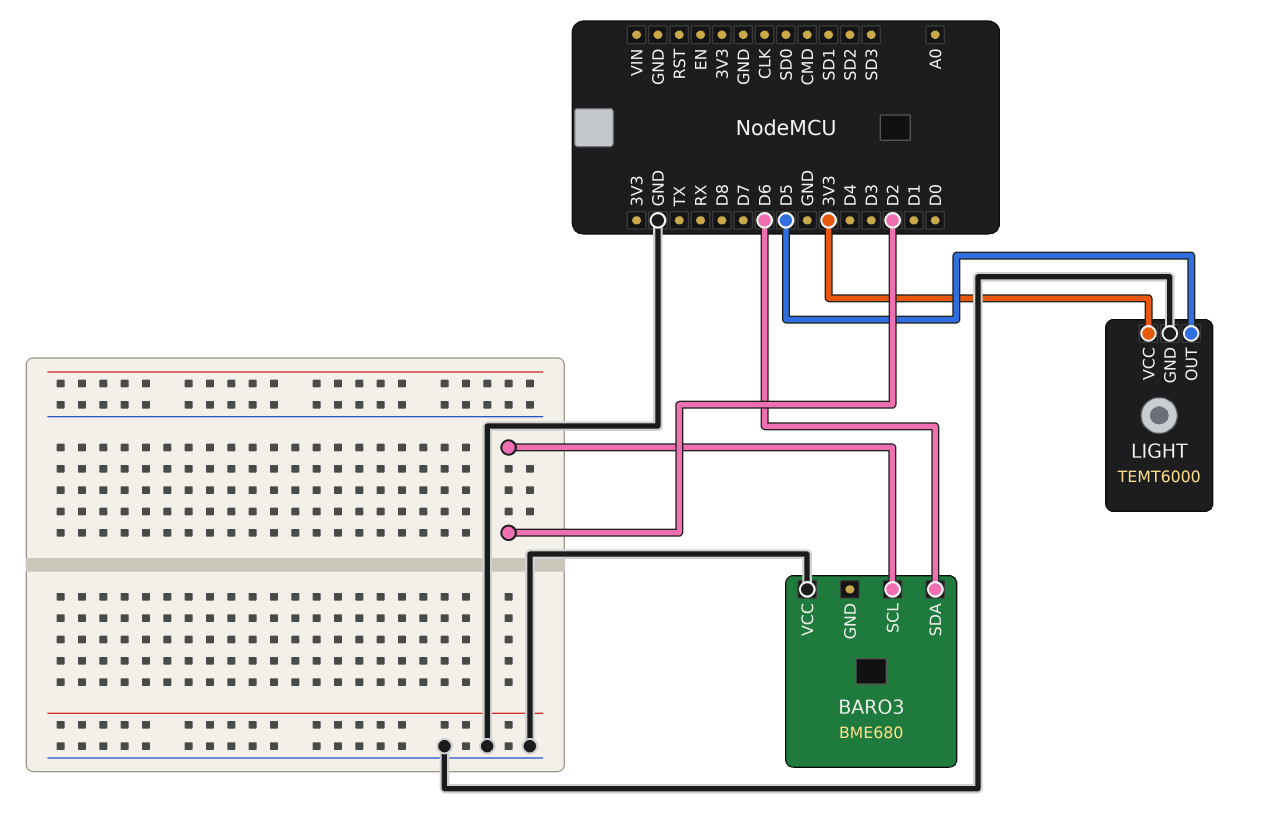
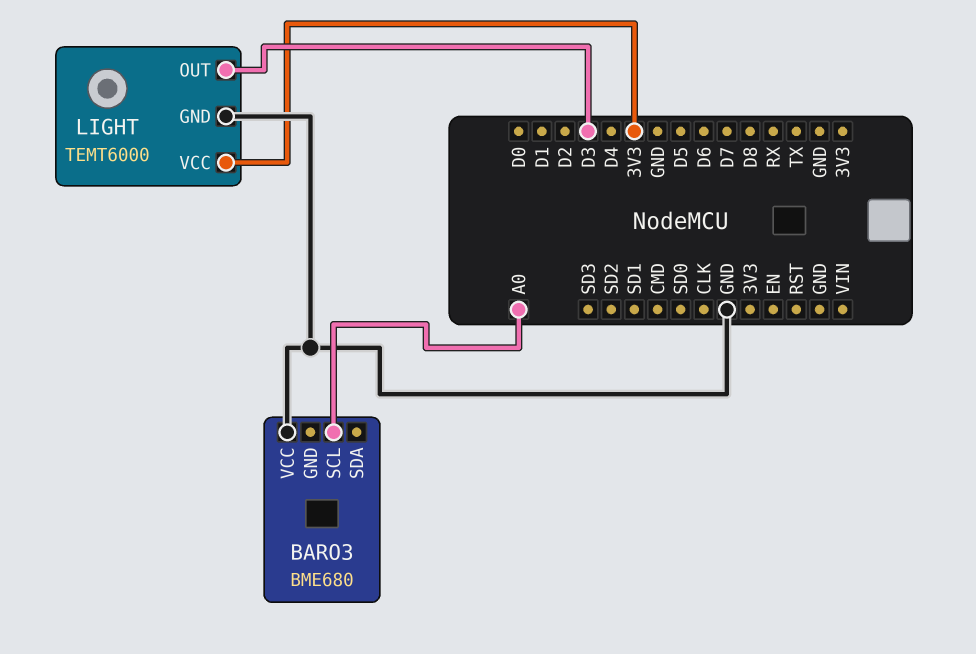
BARO3 pin SCL: D2 -> A0
BARO3 pin SDA: D6 -> none
LIGHT pin OUT: D5 -> D3

